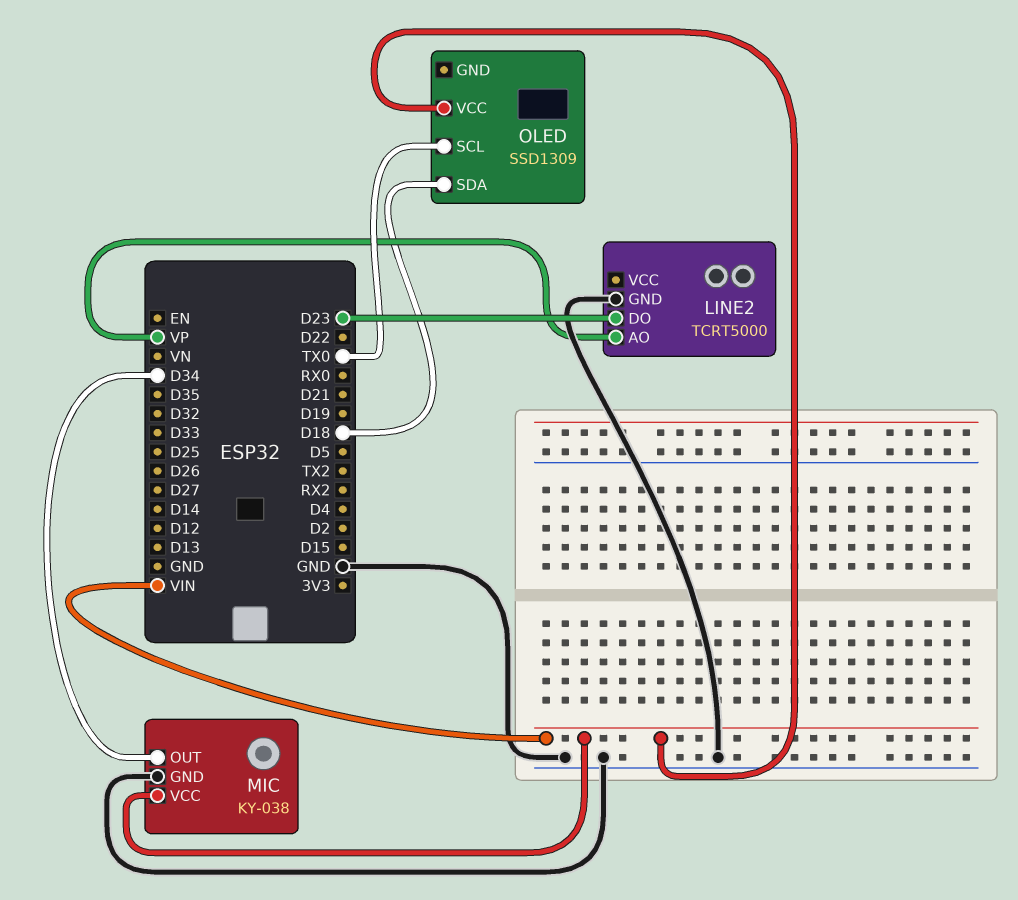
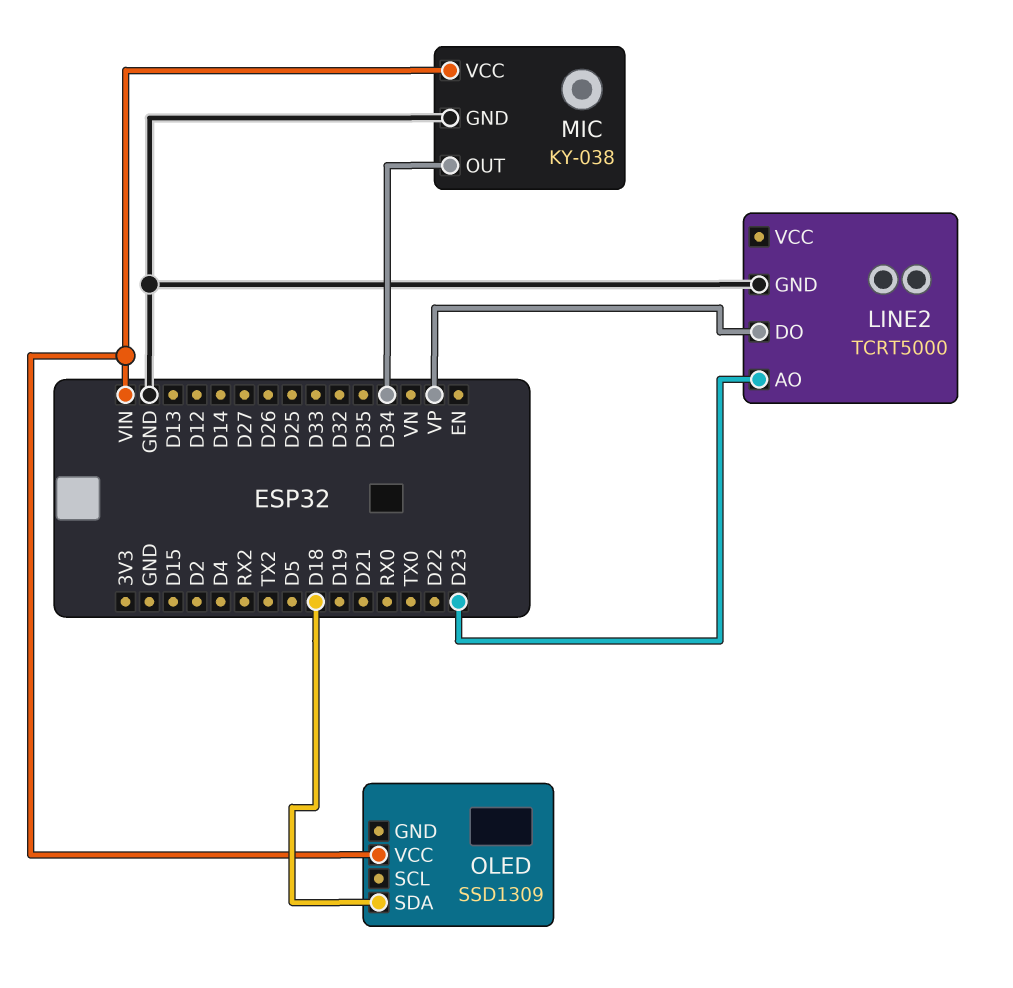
LINE2 pin AO: VP -> D23
LINE2 pin DO: D23 -> VP
OLED pin SCL: TX0 -> none

